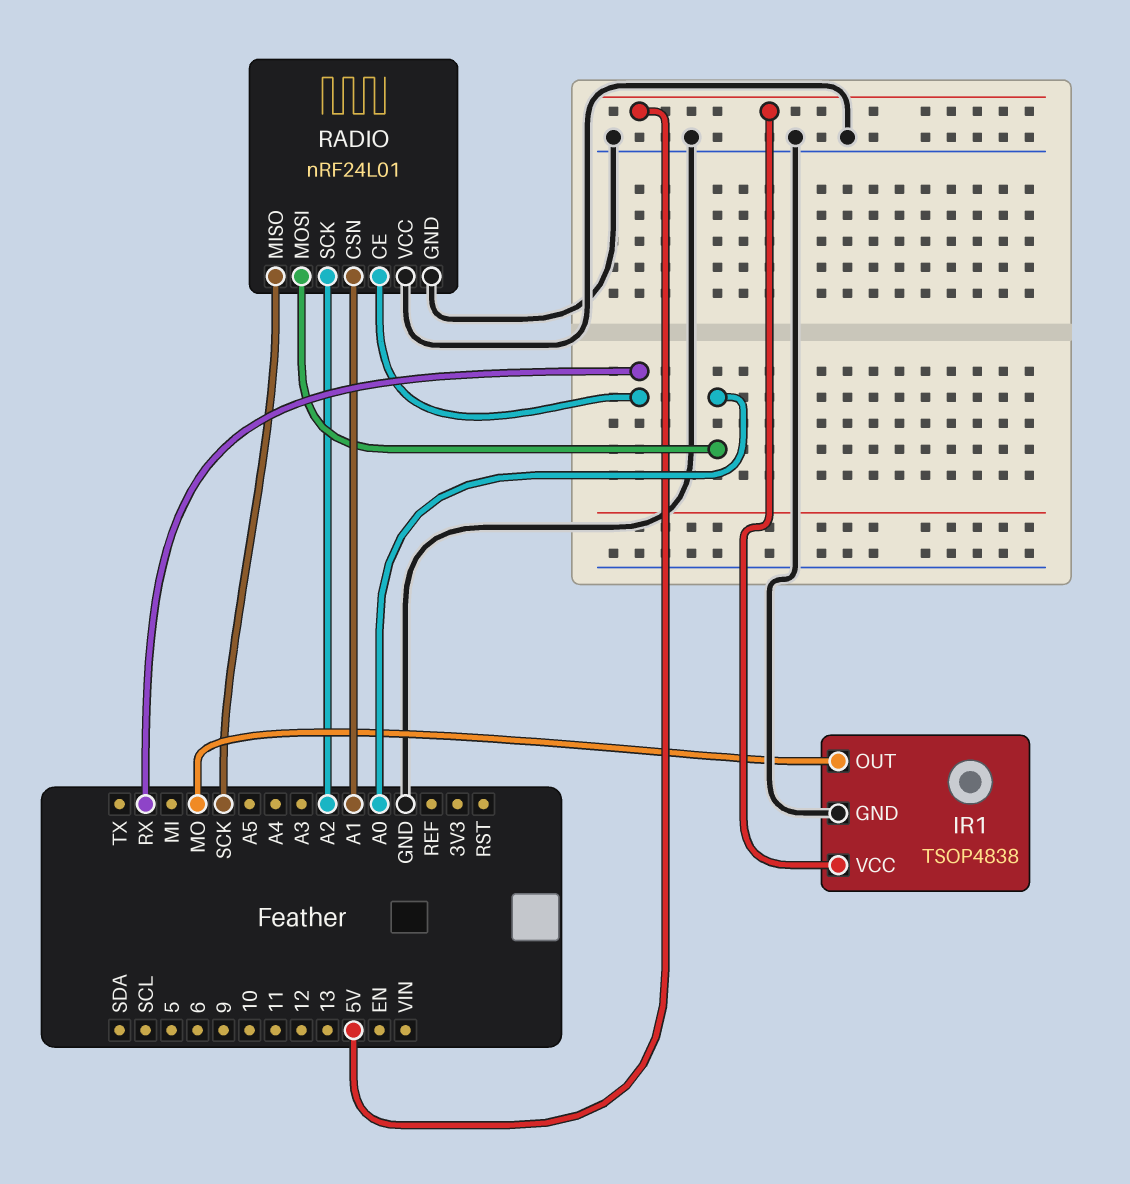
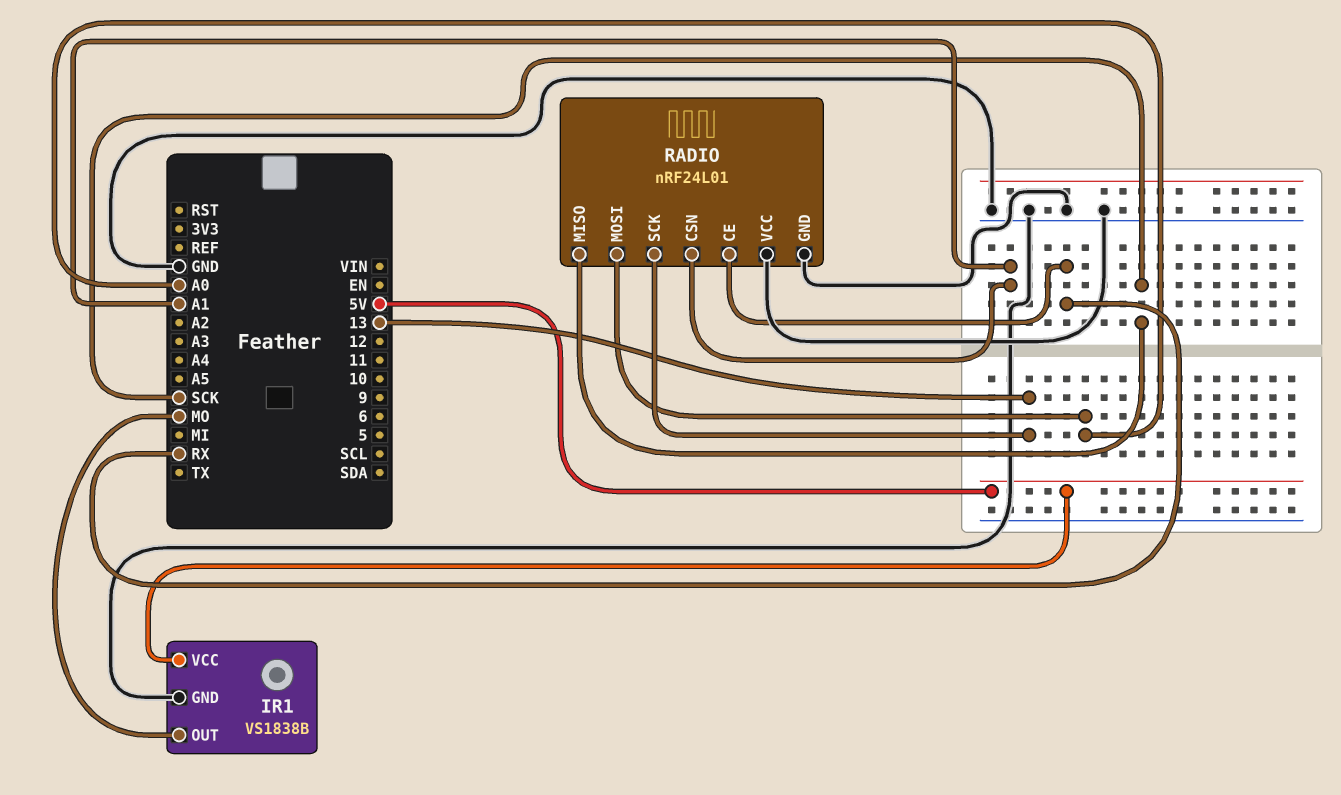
IR1: TSOP4838 -> VS1838B
RADIO pin SCK: A2 -> 13

